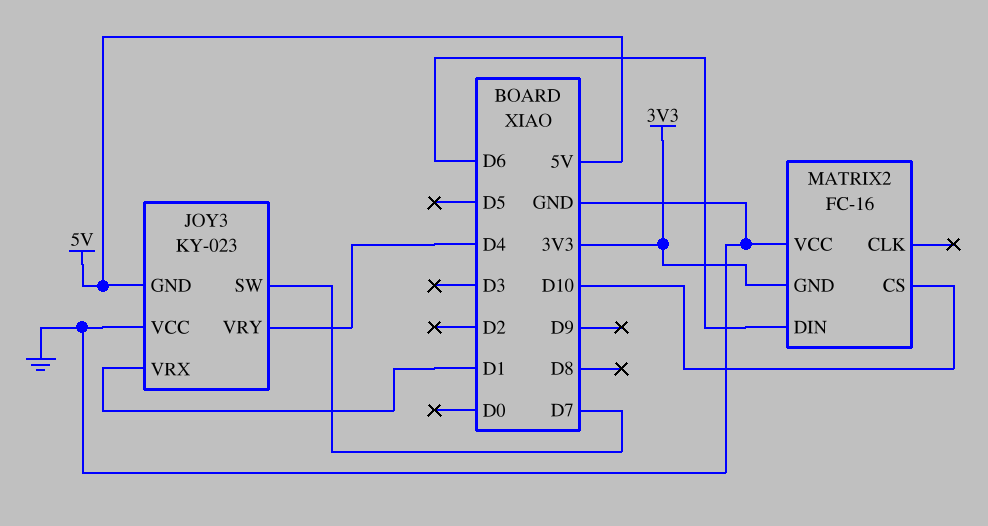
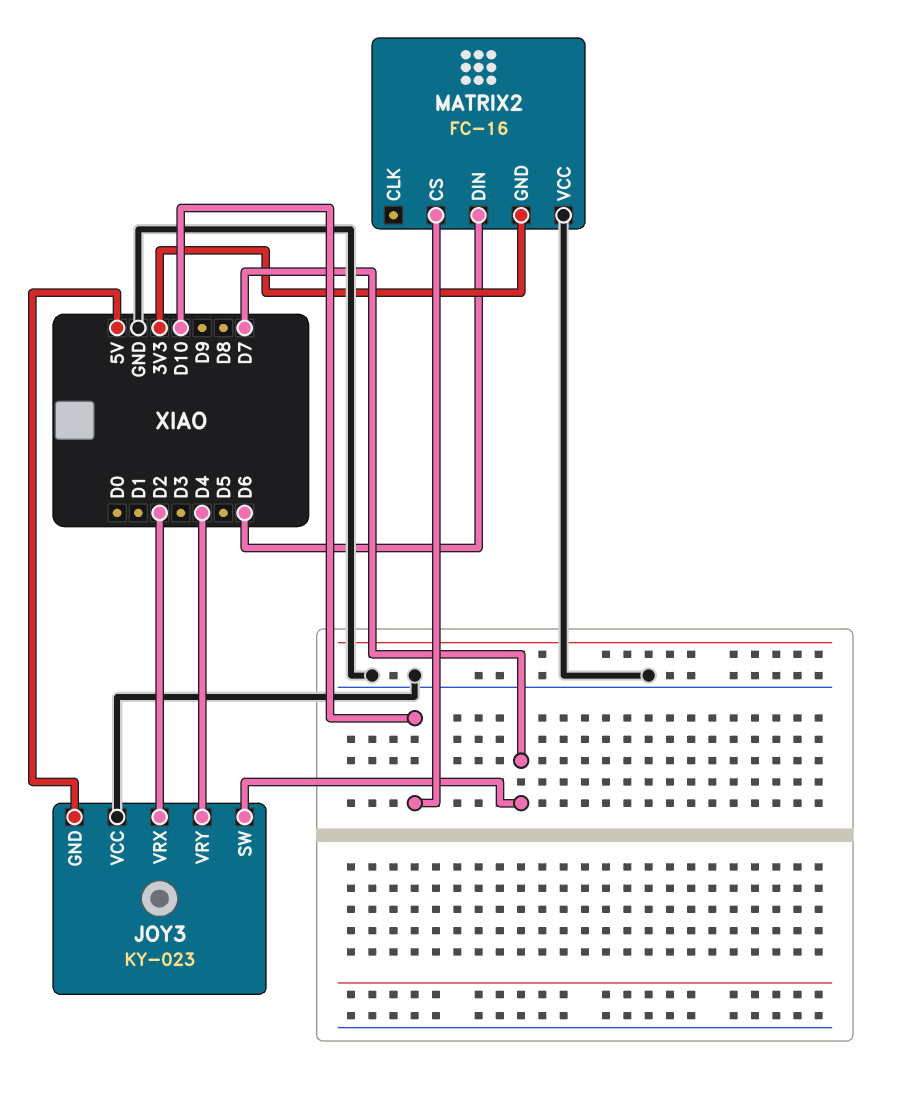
JOY3 pin VRX: D1 -> D2

